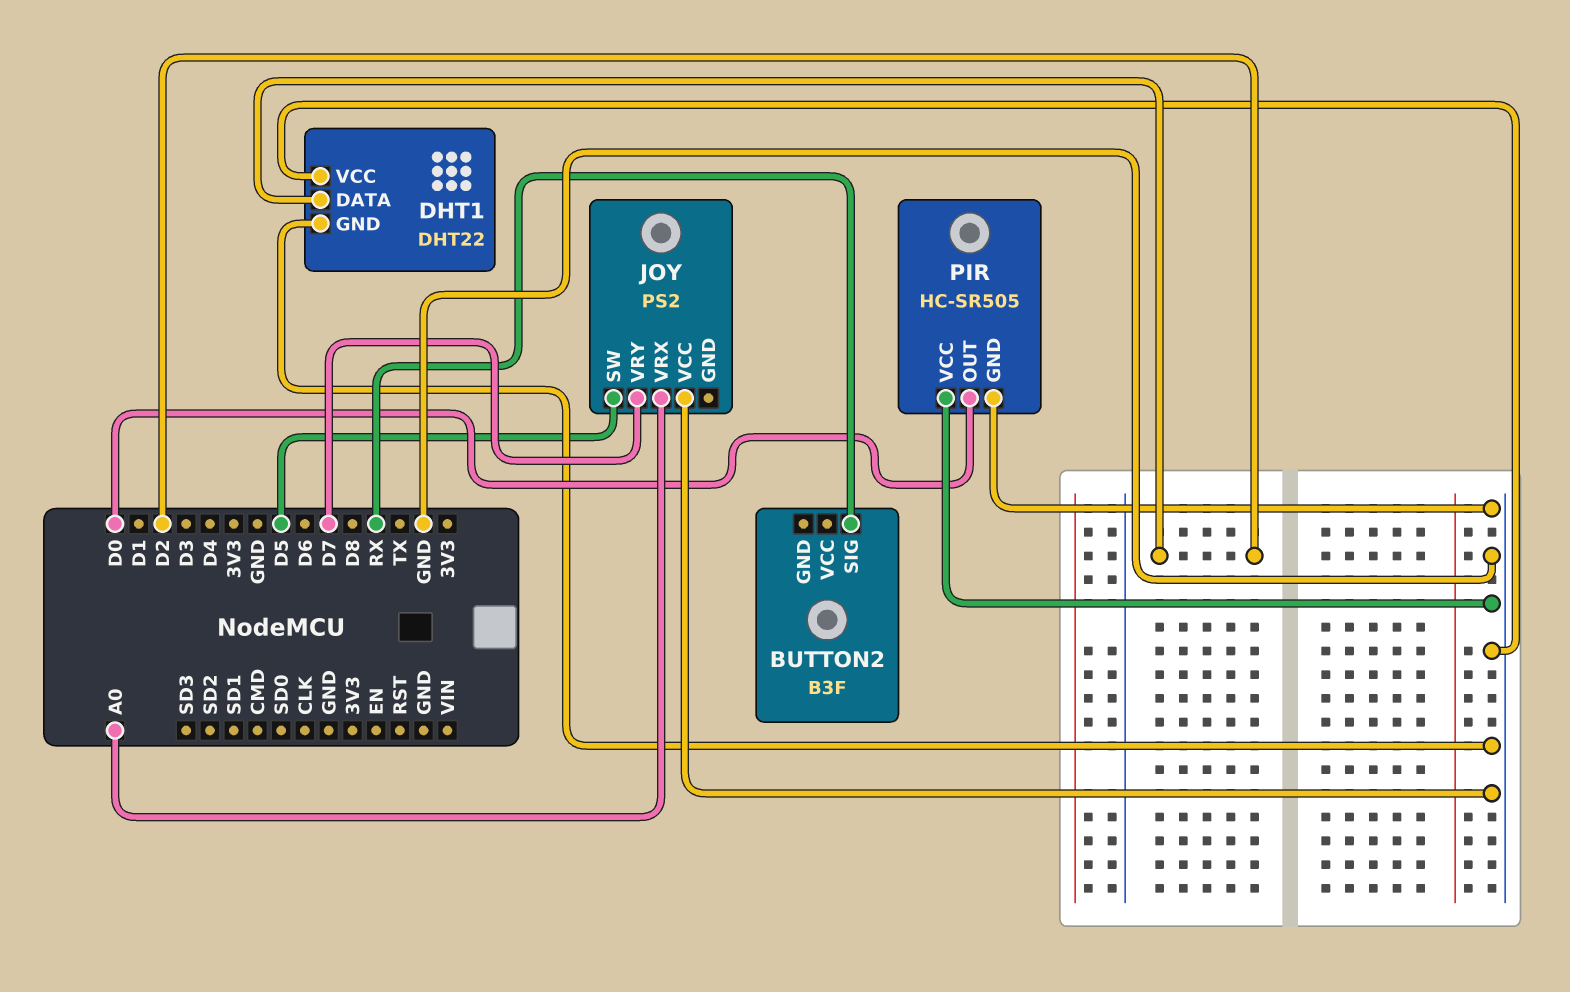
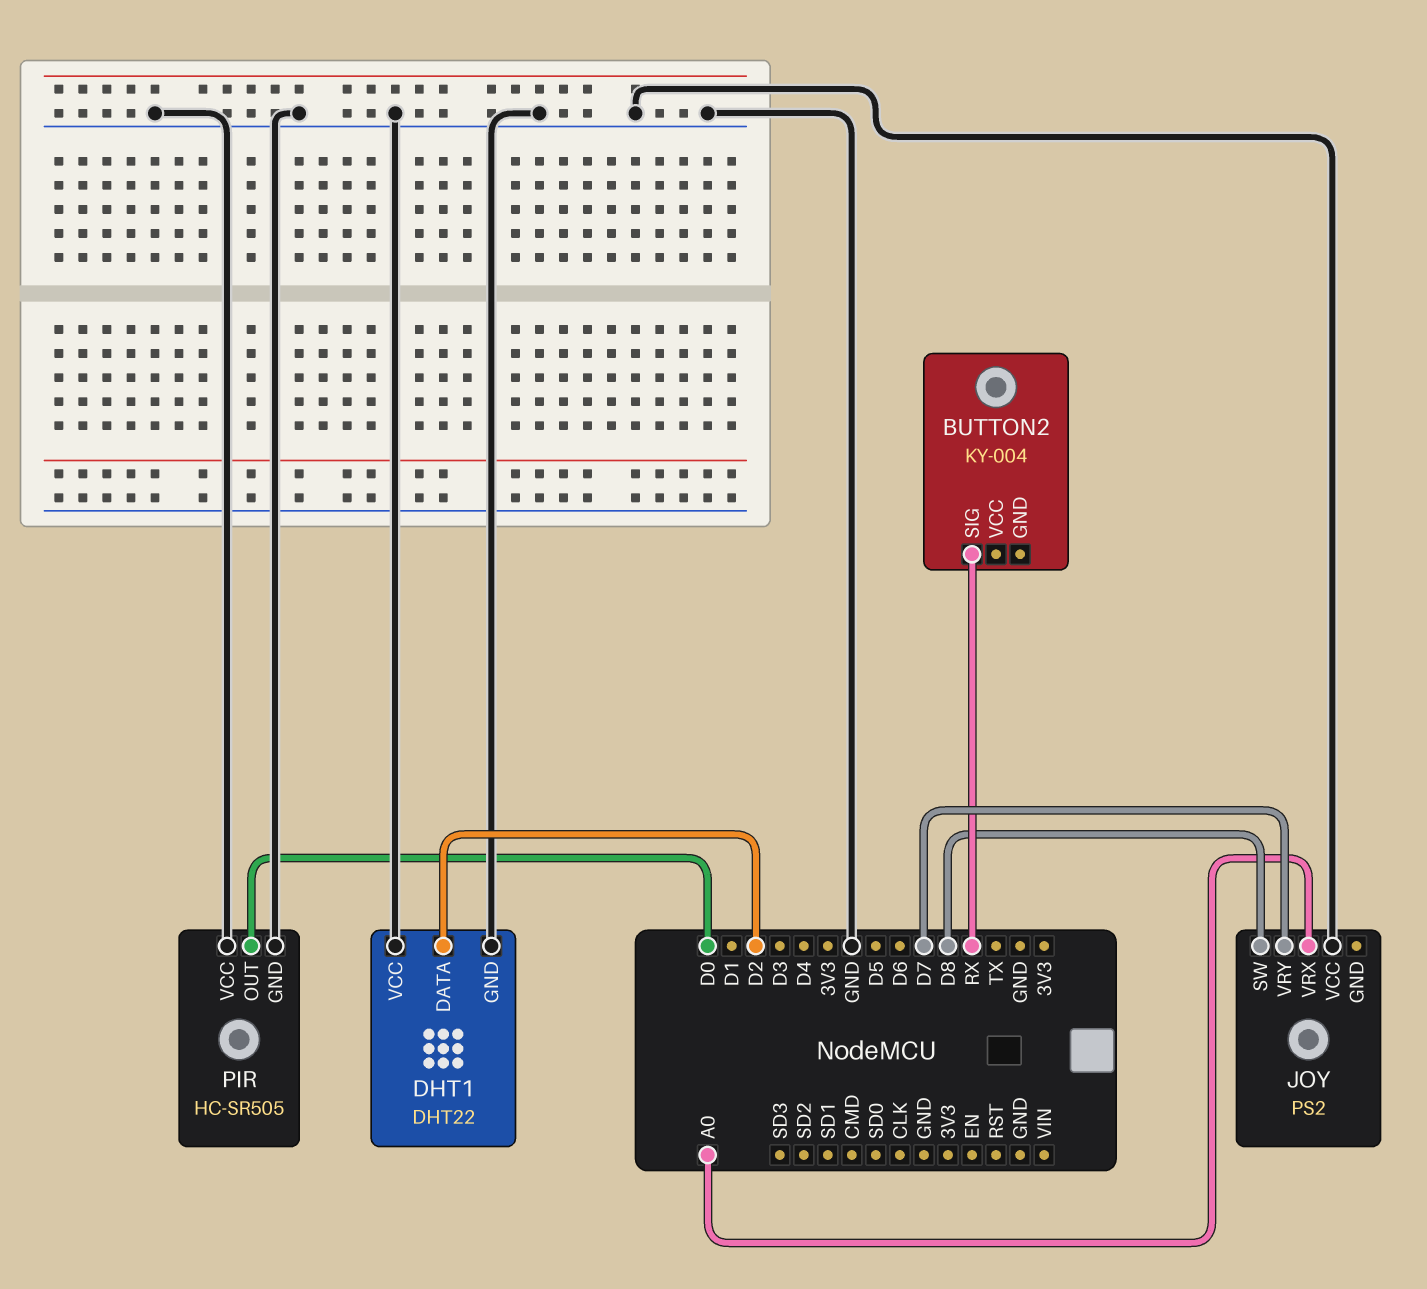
BUTTON2: B3F -> KY-004
JOY pin SW: D5 -> D8

